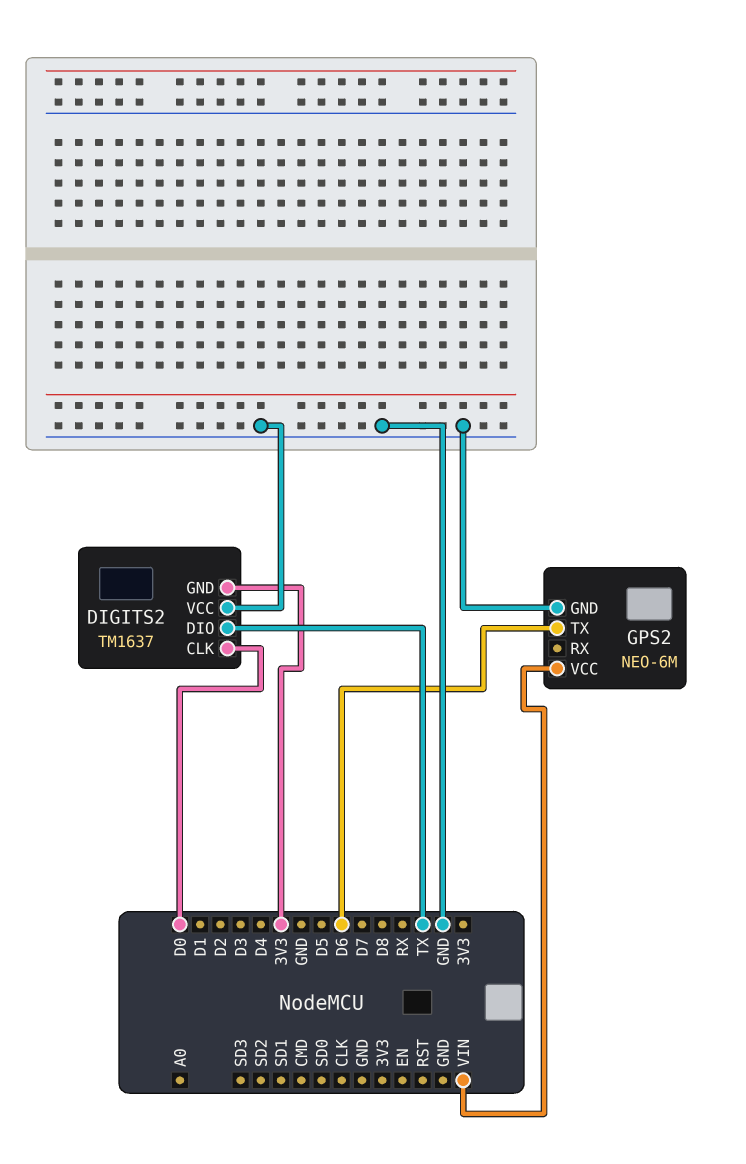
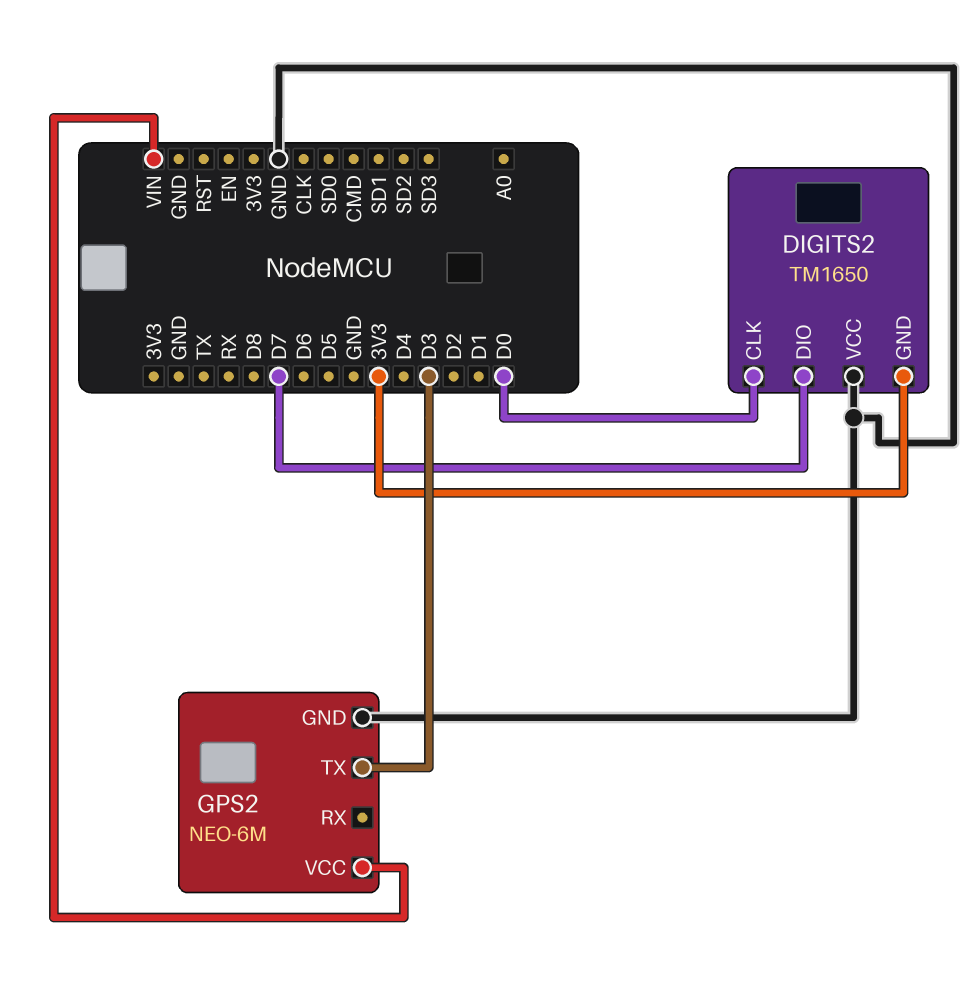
DIGITS2: TM1637 -> TM1650
DIGITS2 pin DIO: TX -> D7
GPS2 pin TX: D6 -> D3

